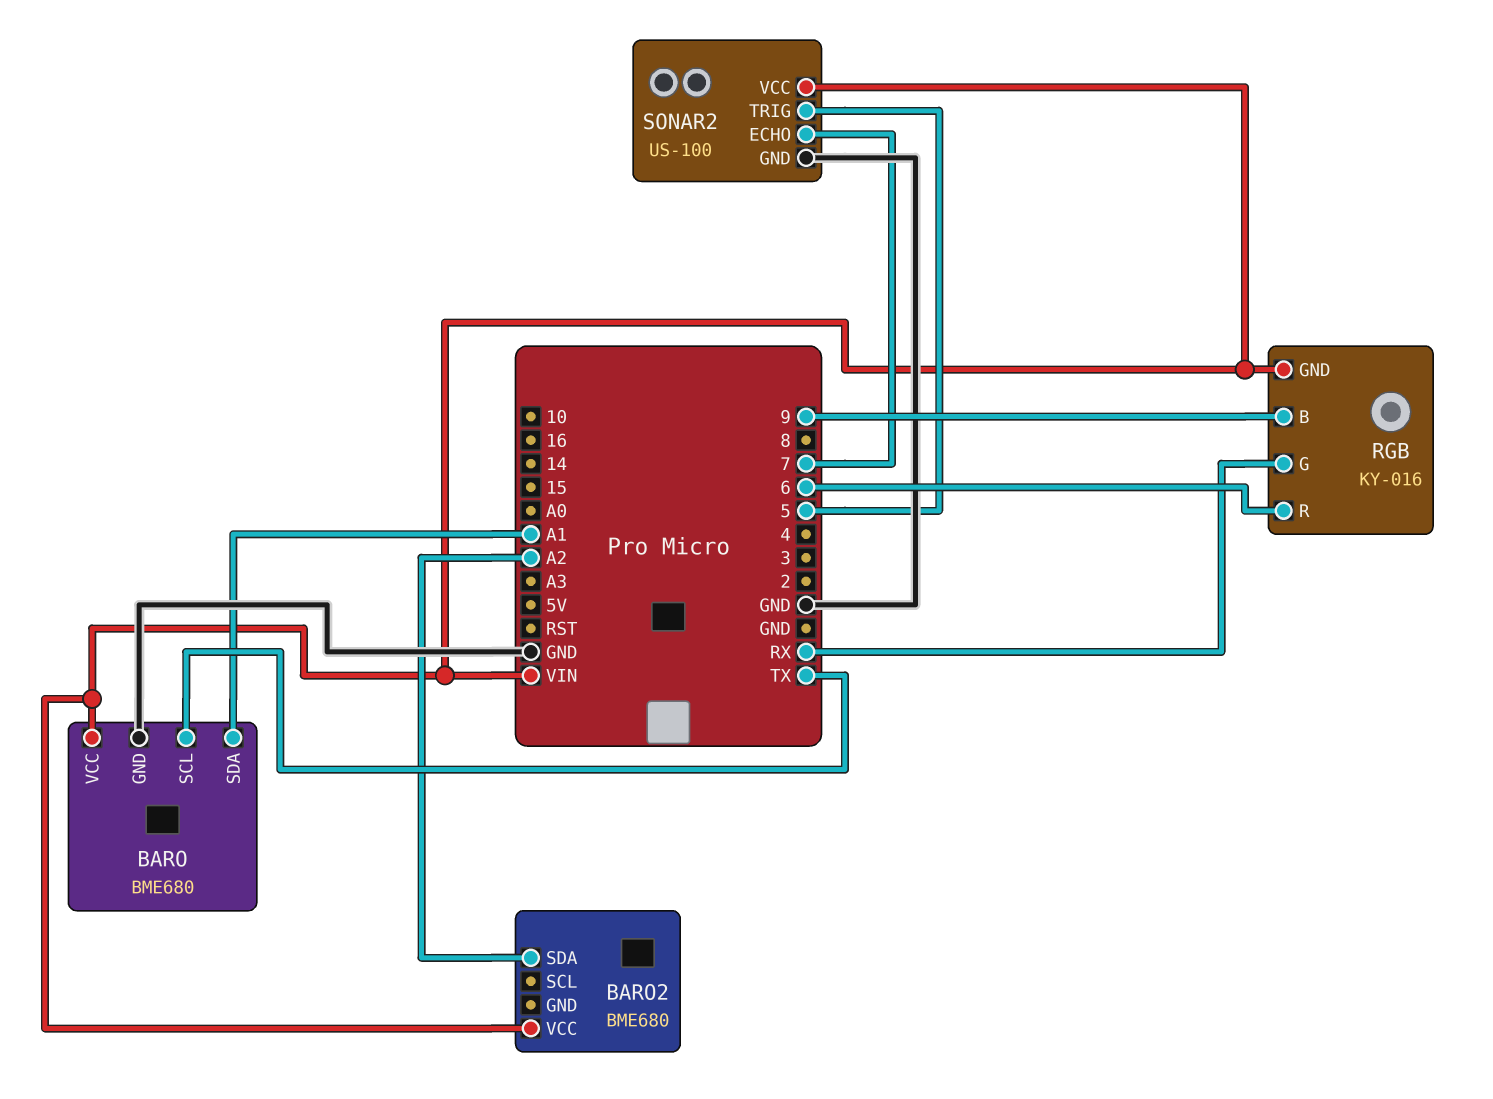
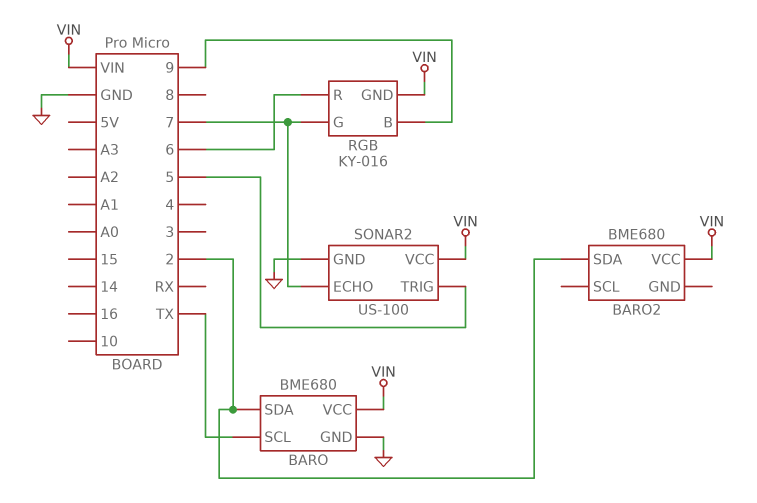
BARO pin SDA: A1 -> 2
BARO2 pin SDA: A2 -> 2
RGB pin G: RX -> 7

